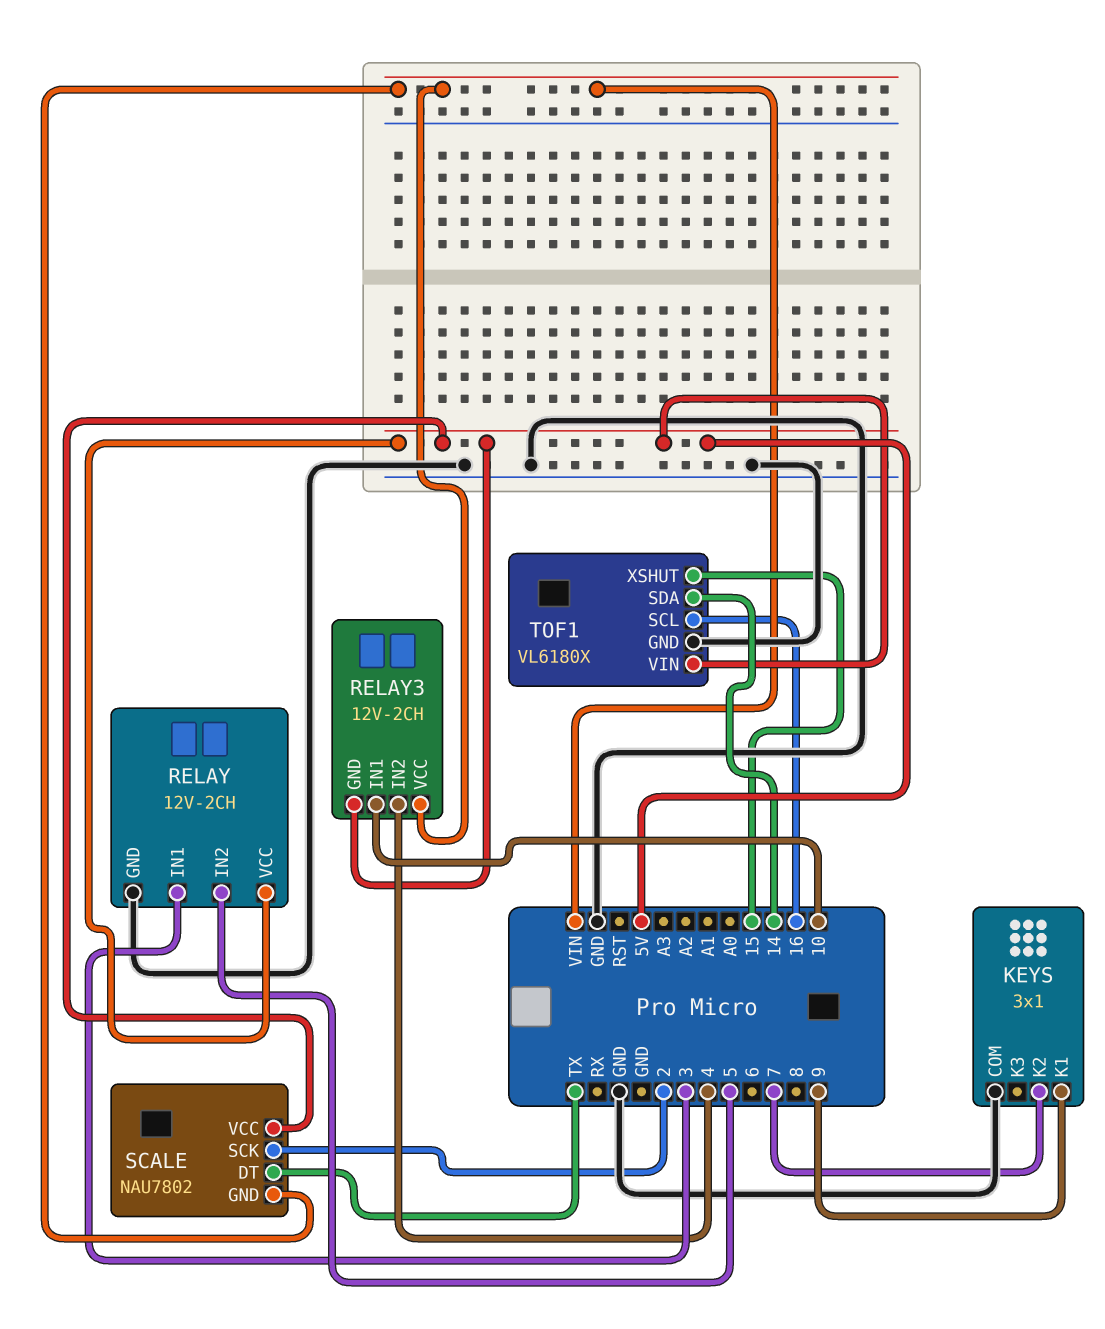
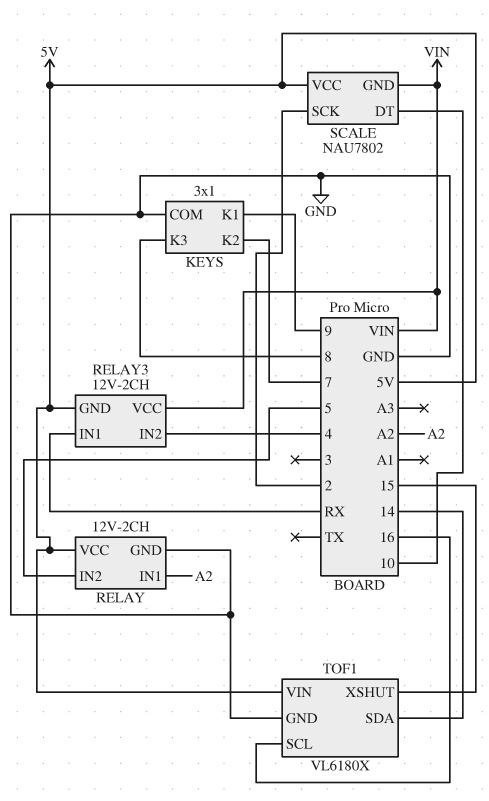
KEYS pin K3: none -> 8
RELAY pin IN1: 3 -> A2
RELAY3 pin IN1: 10 -> RX
SCALE pin DT: TX -> 10

